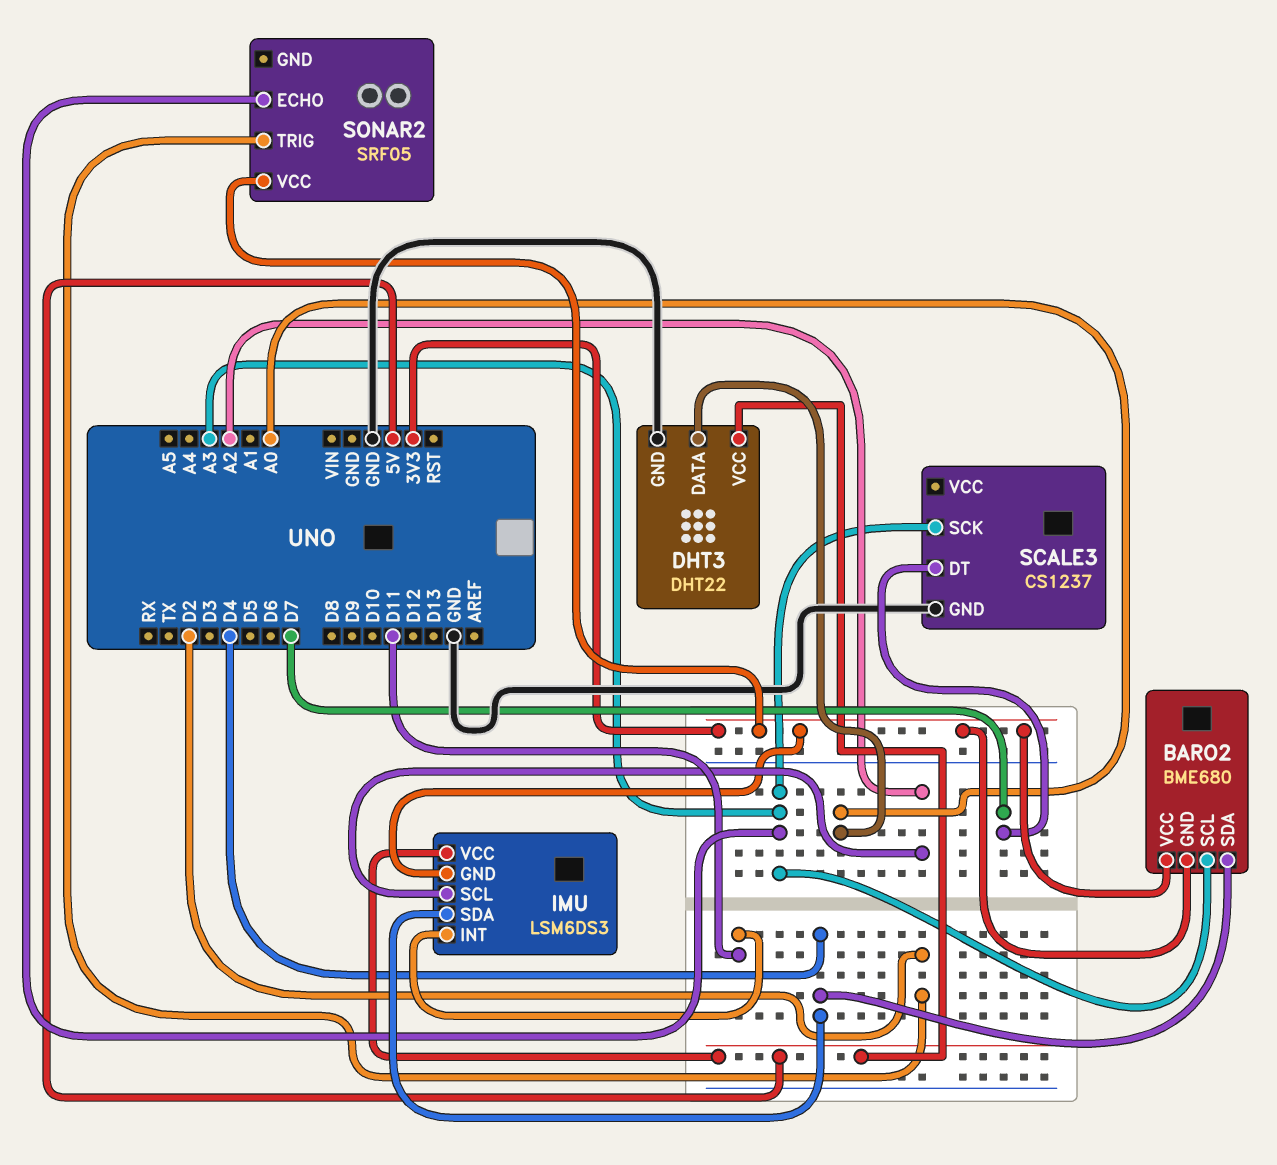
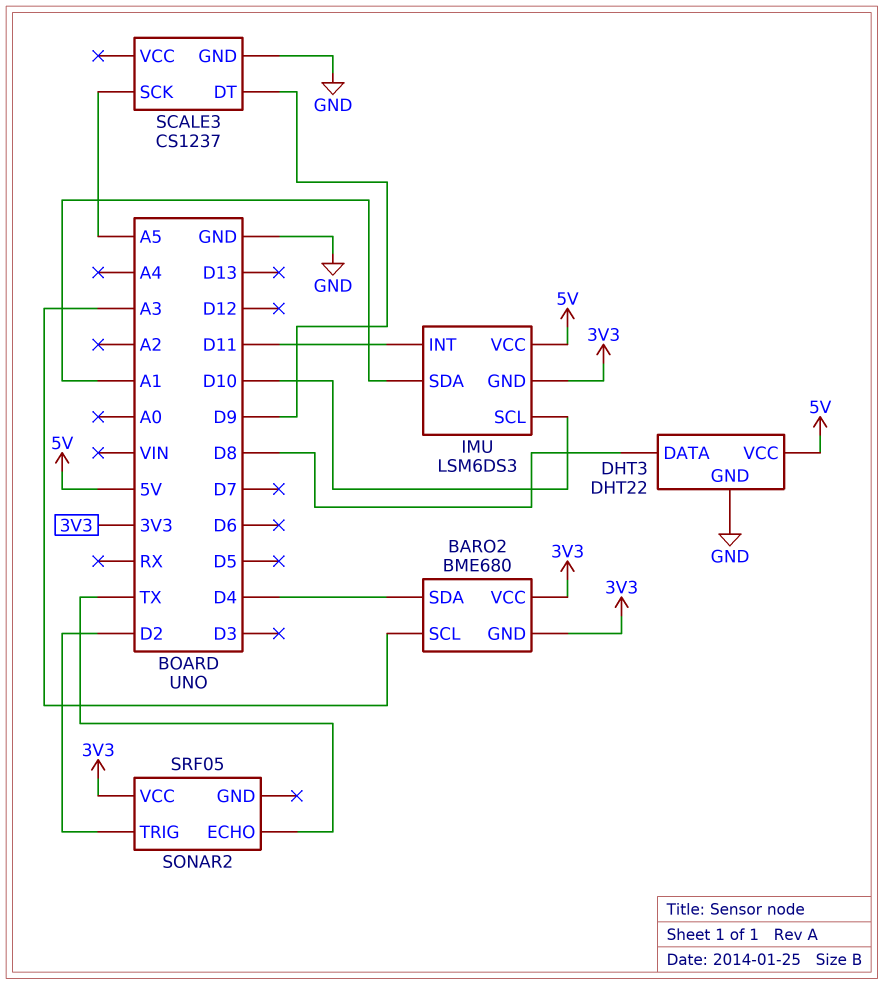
DHT3 pin DATA: A0 -> D8
IMU pin SCL: A2 -> D10
IMU pin SDA: D4 -> A1
SCALE3 pin DT: D7 -> D9
SCALE3 pin SCK: A3 -> A5
SONAR2 pin ECHO: A3 -> TX

